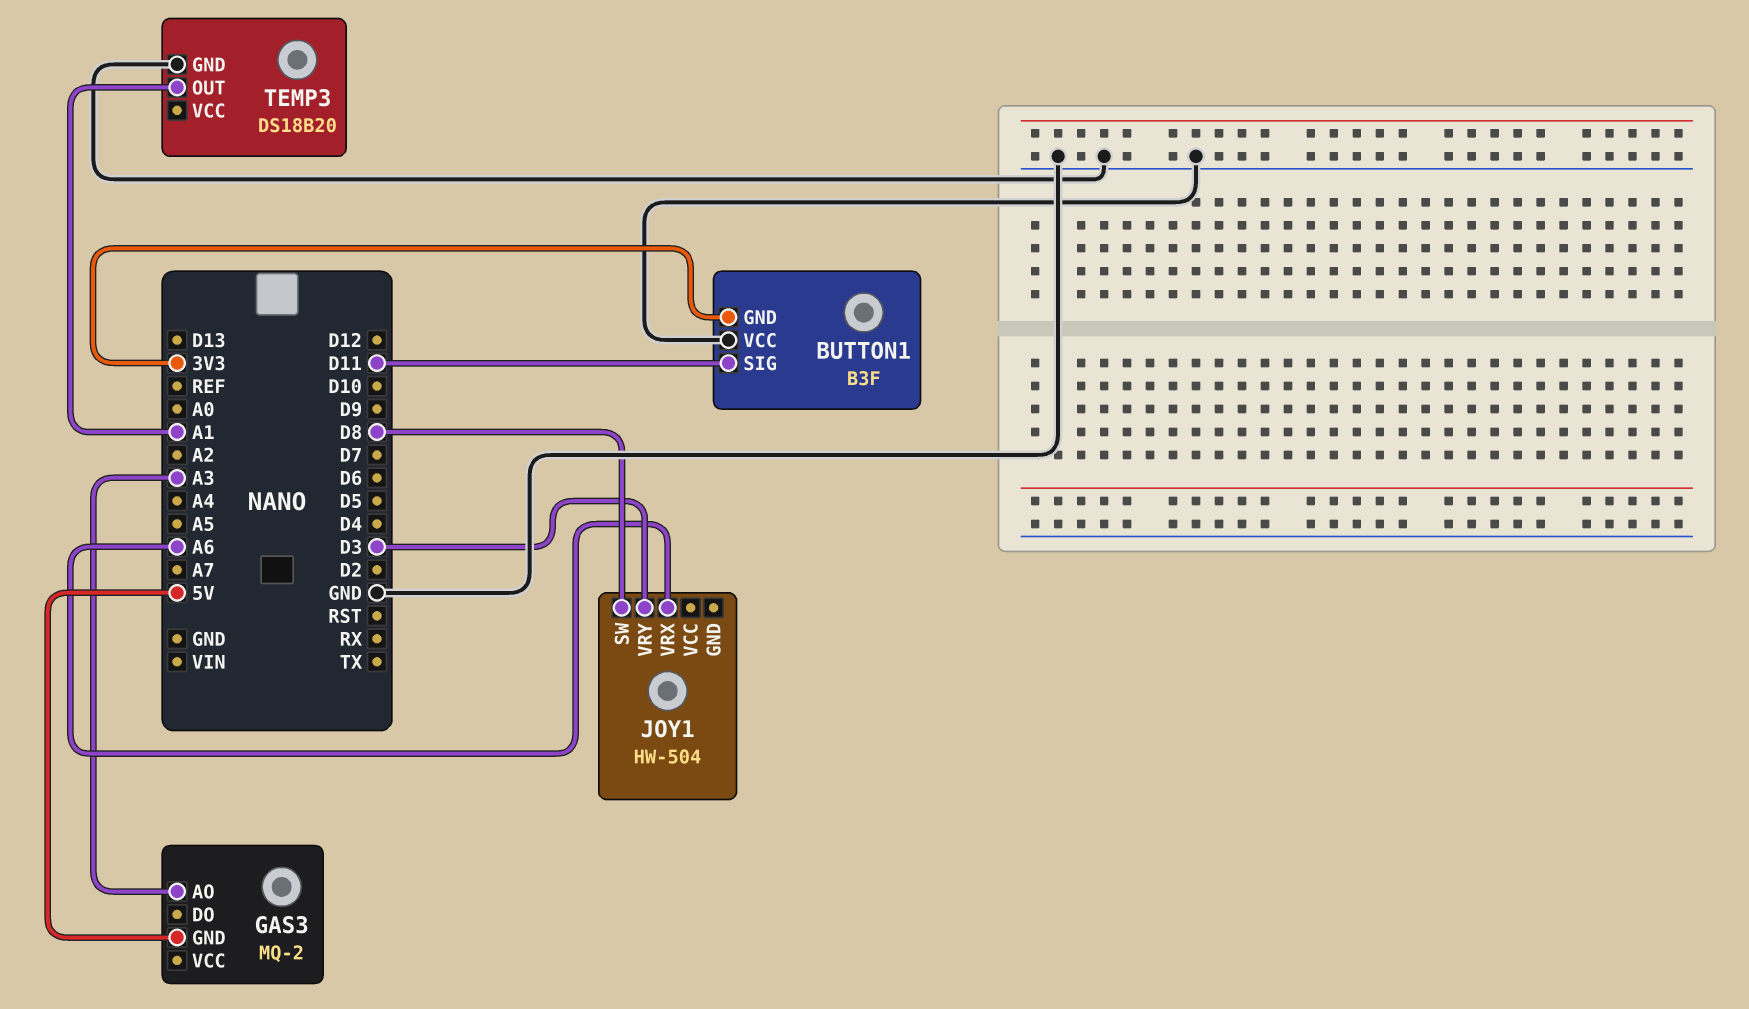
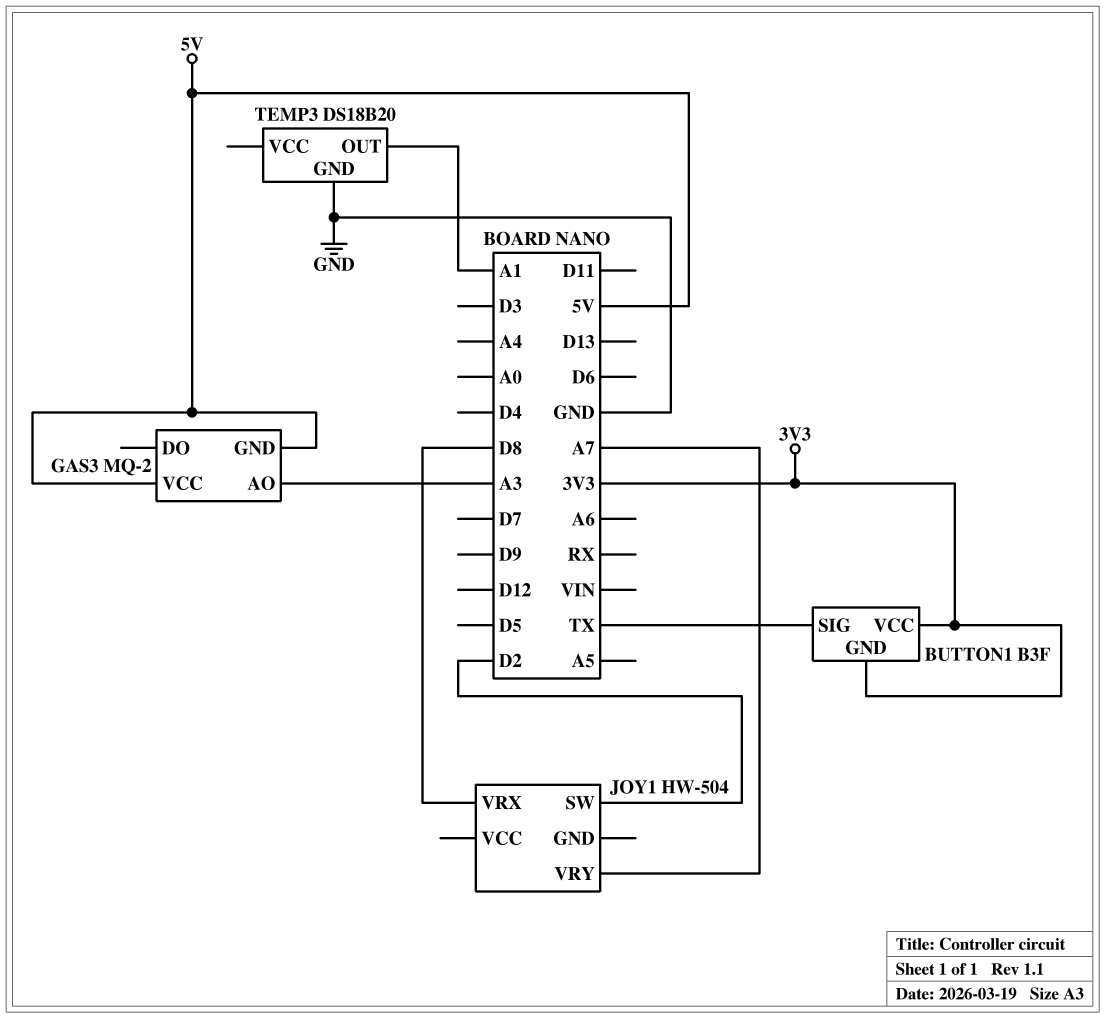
BUTTON1 pin SIG: D11 -> TX
BUTTON1 pin VCC: GND -> 3V3
GAS3 pin VCC: none -> 5V
JOY1 pin SW: D8 -> D2
JOY1 pin VRX: A6 -> D8
JOY1 pin VRY: D3 -> A7

